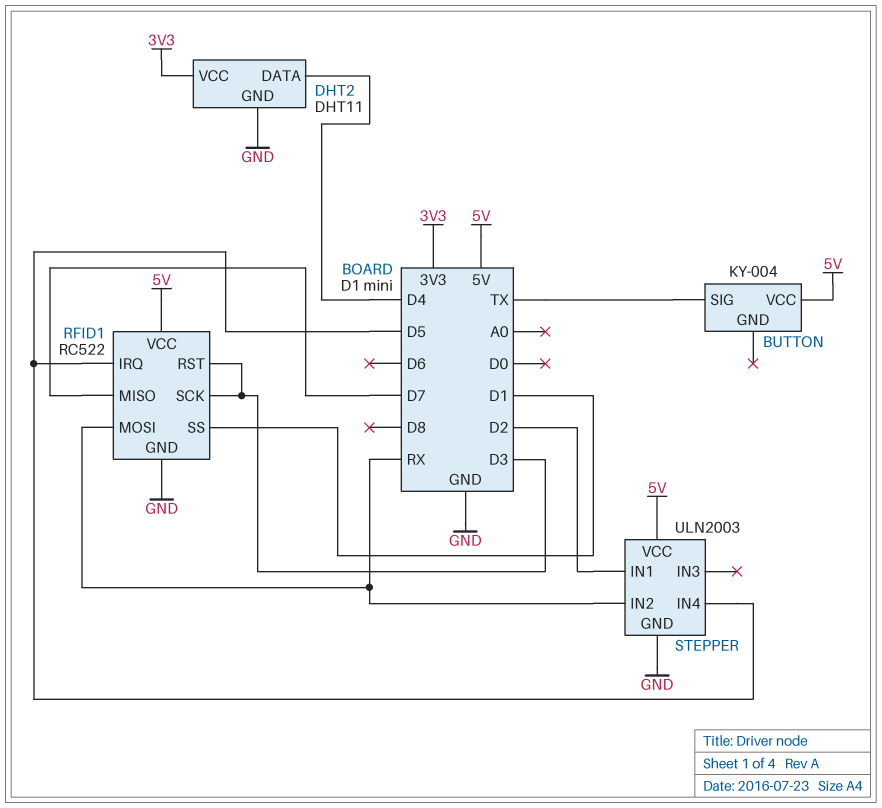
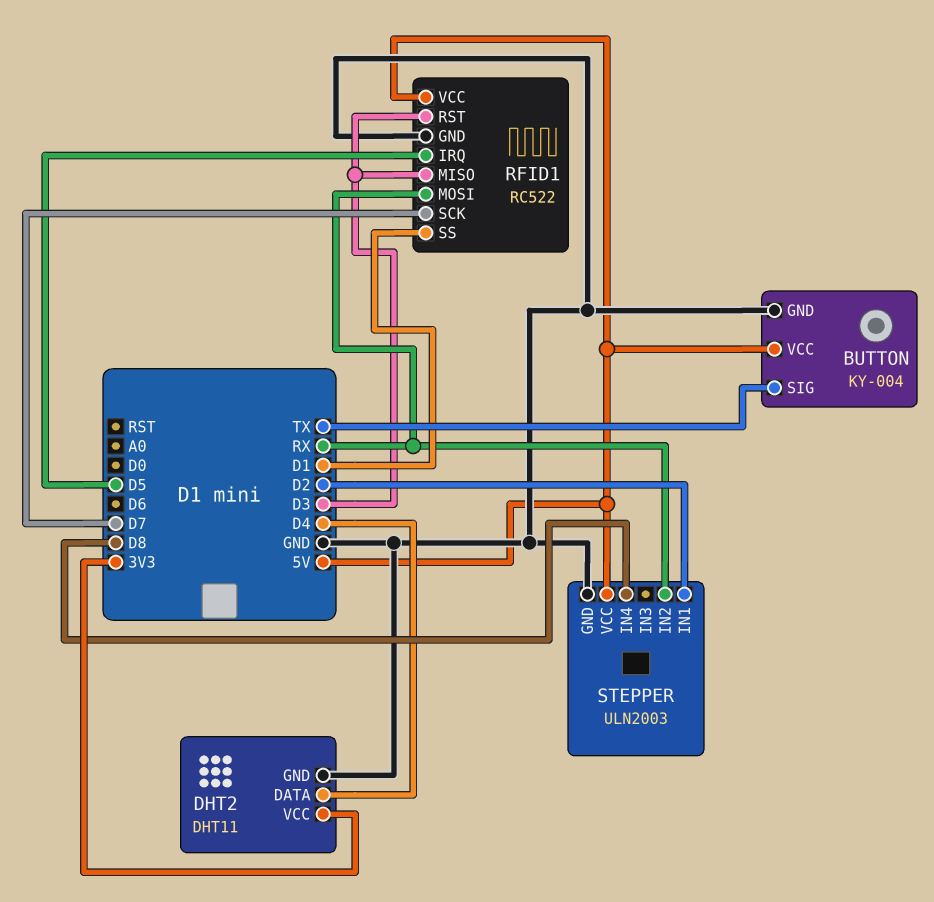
BUTTON pin GND: none -> GND
RFID1 pin MISO: D7 -> D3
RFID1 pin SCK: D3 -> D7
STEPPER pin IN4: D5 -> D8

